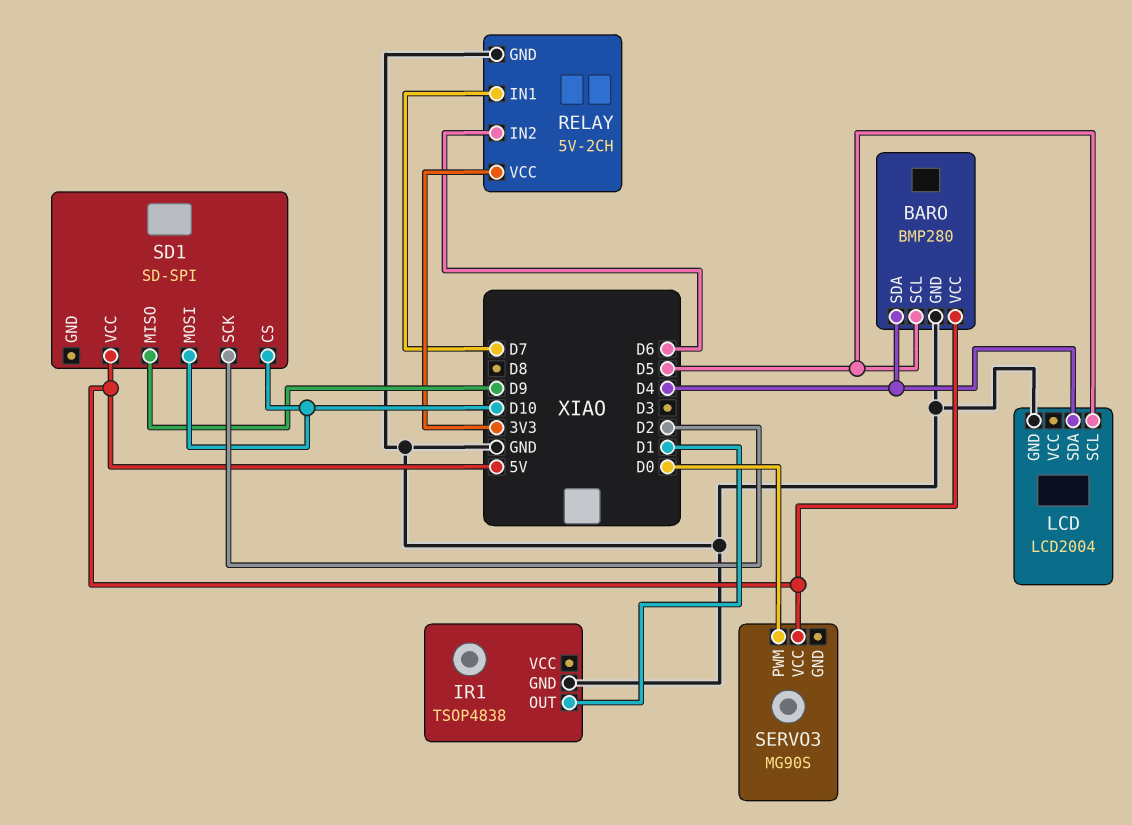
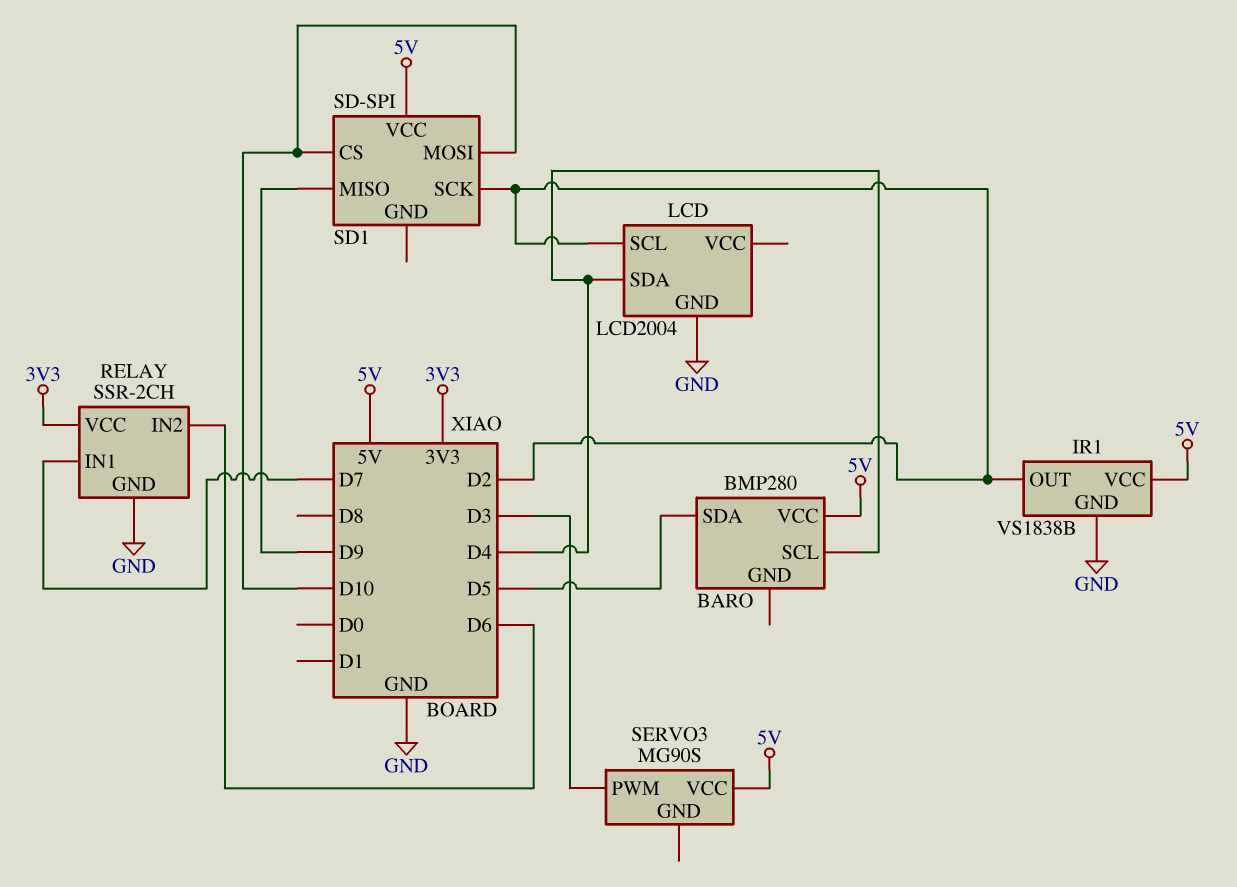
BARO pin GND: GND -> none
BARO pin SCL: D5 -> D4
BARO pin SDA: D4 -> D5
IR1: TSOP4838 -> VS1838B
IR1 pin OUT: D1 -> D2
IR1 pin VCC: none -> 5V
LCD pin SCL: D5 -> D2
RELAY: 5V-2CH -> SSR-2CH
SERVO3 pin PWM: D0 -> D3

